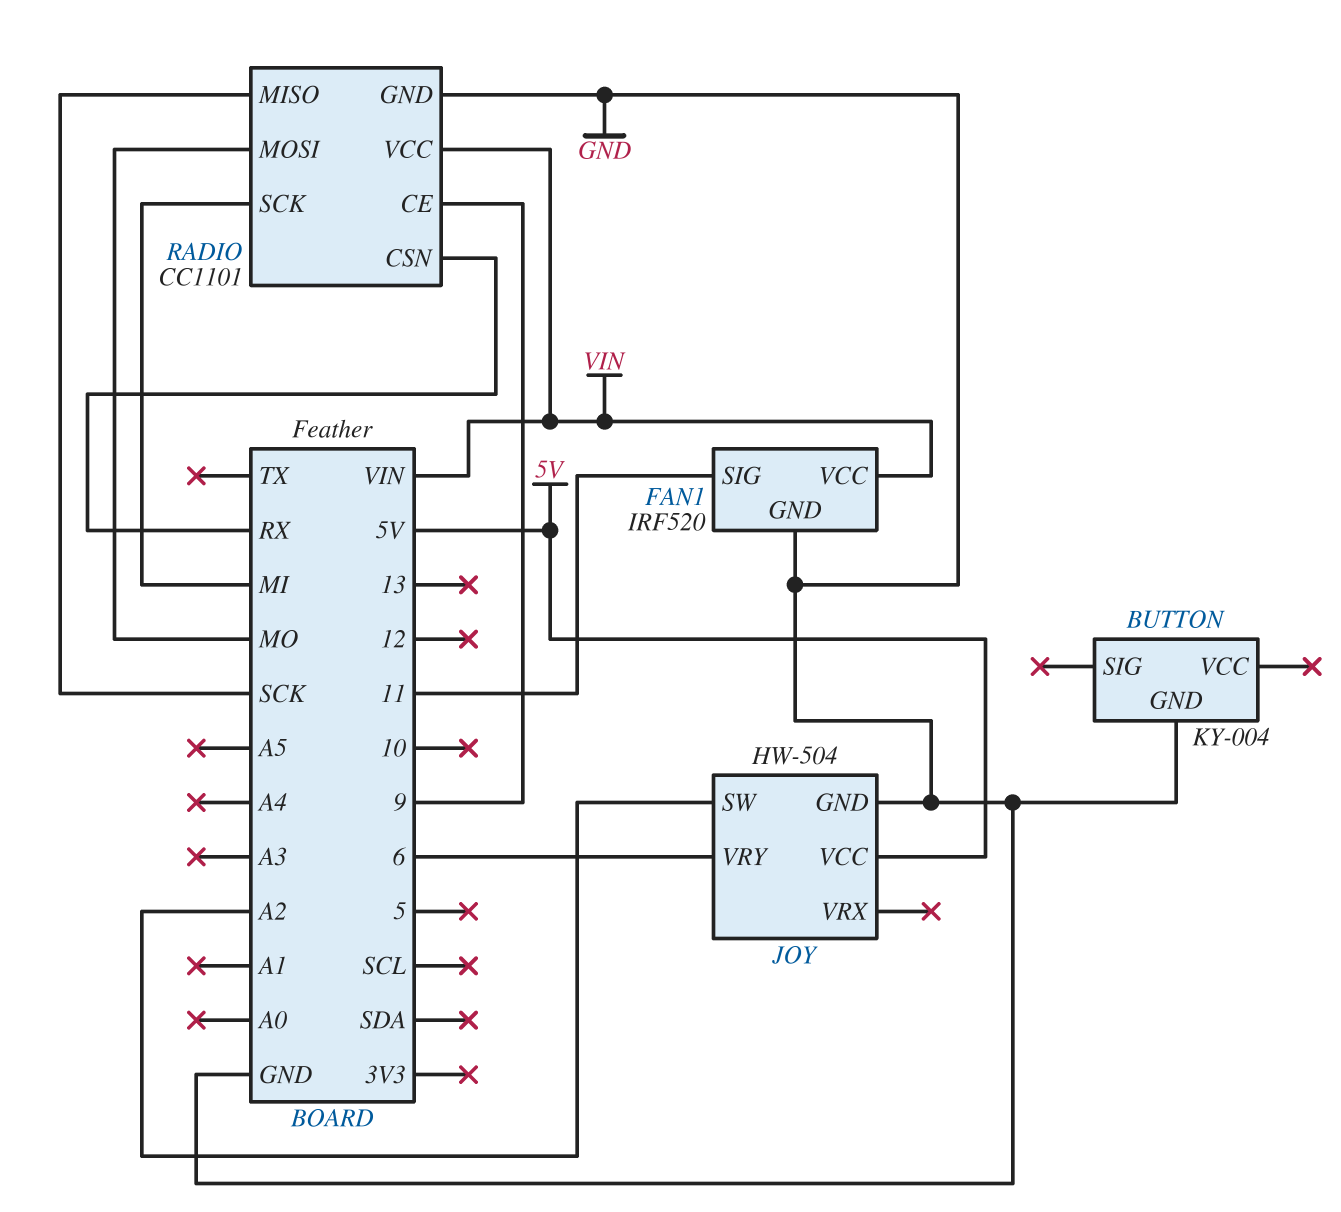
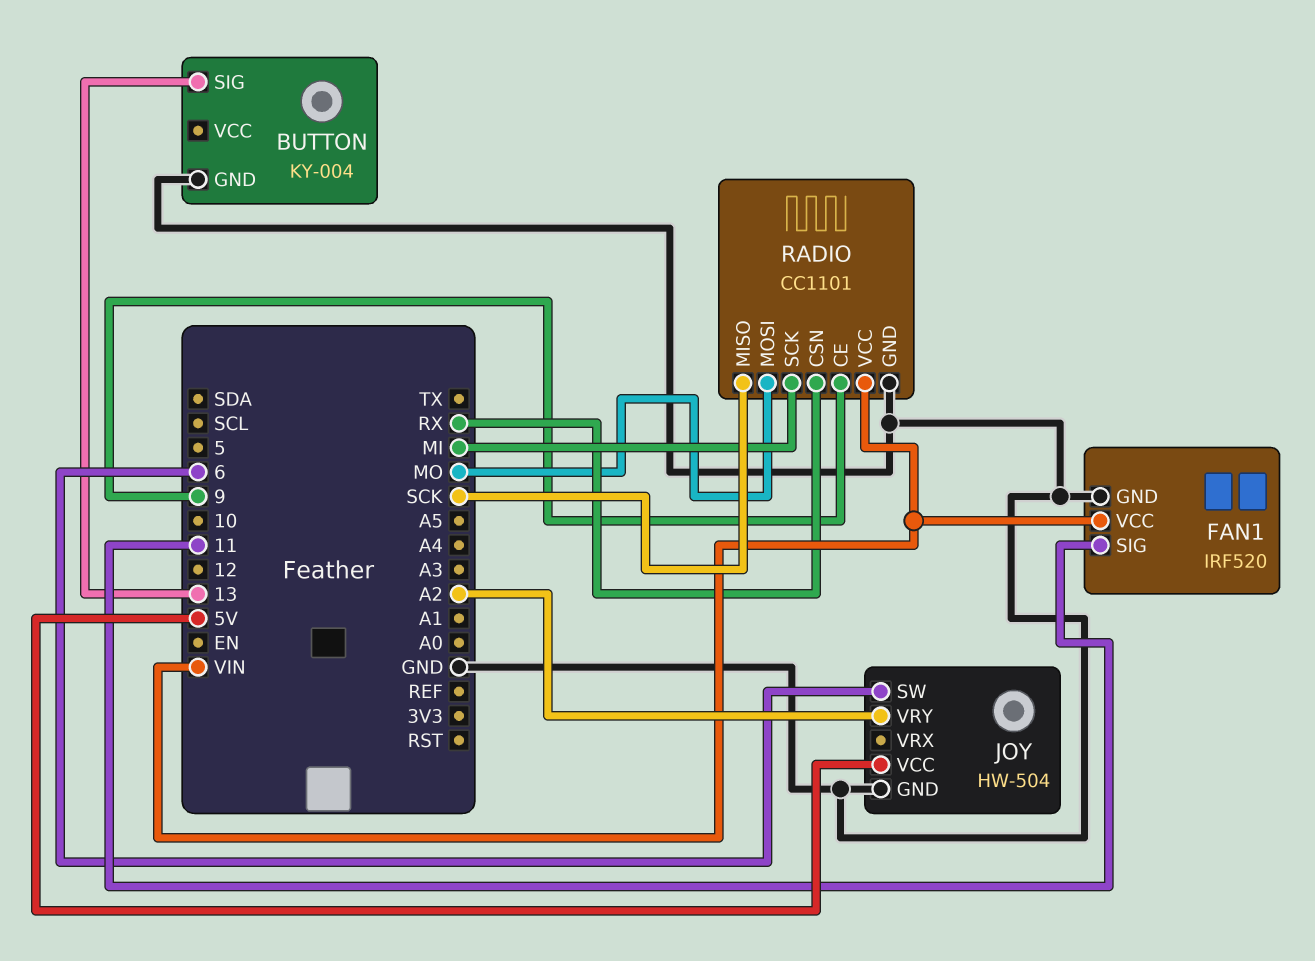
BUTTON pin SIG: none -> 13
JOY pin SW: A2 -> 6
JOY pin VRY: 6 -> A2

